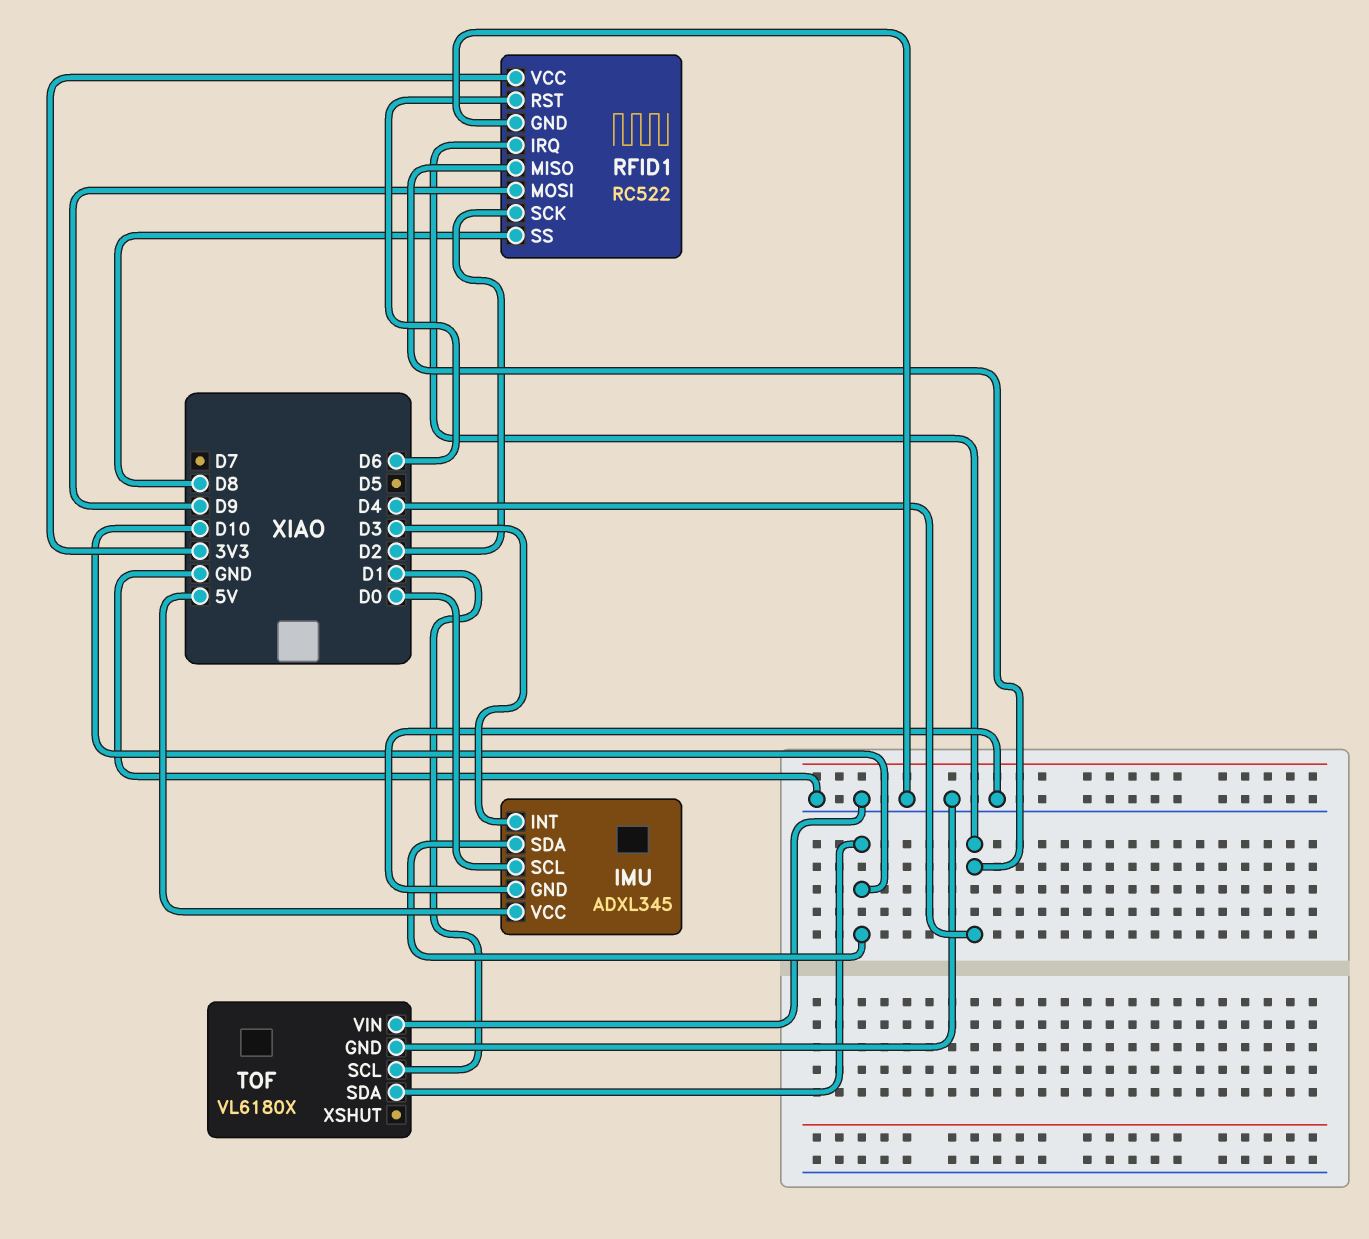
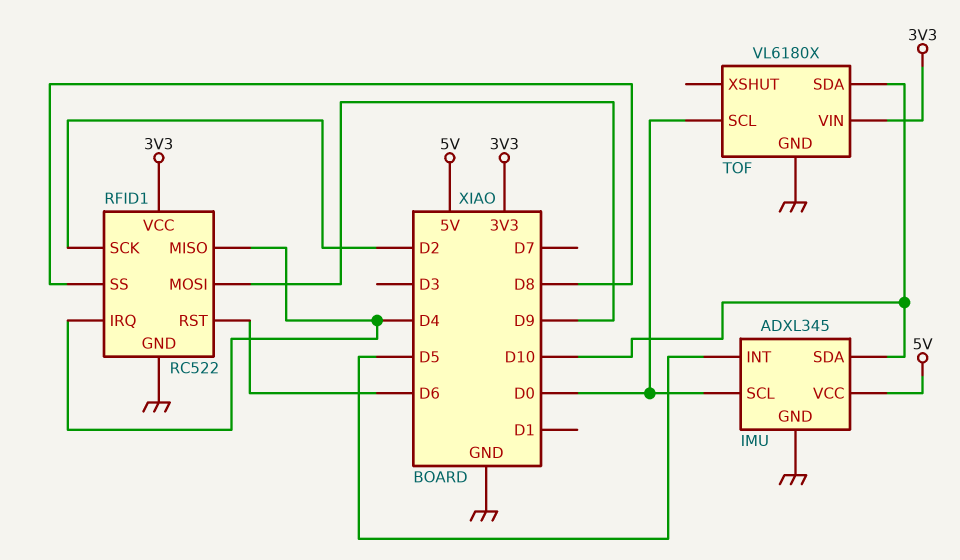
IMU pin INT: D3 -> D5
TOF pin SCL: D1 -> D0
TOF pin VIN: GND -> 3V3

